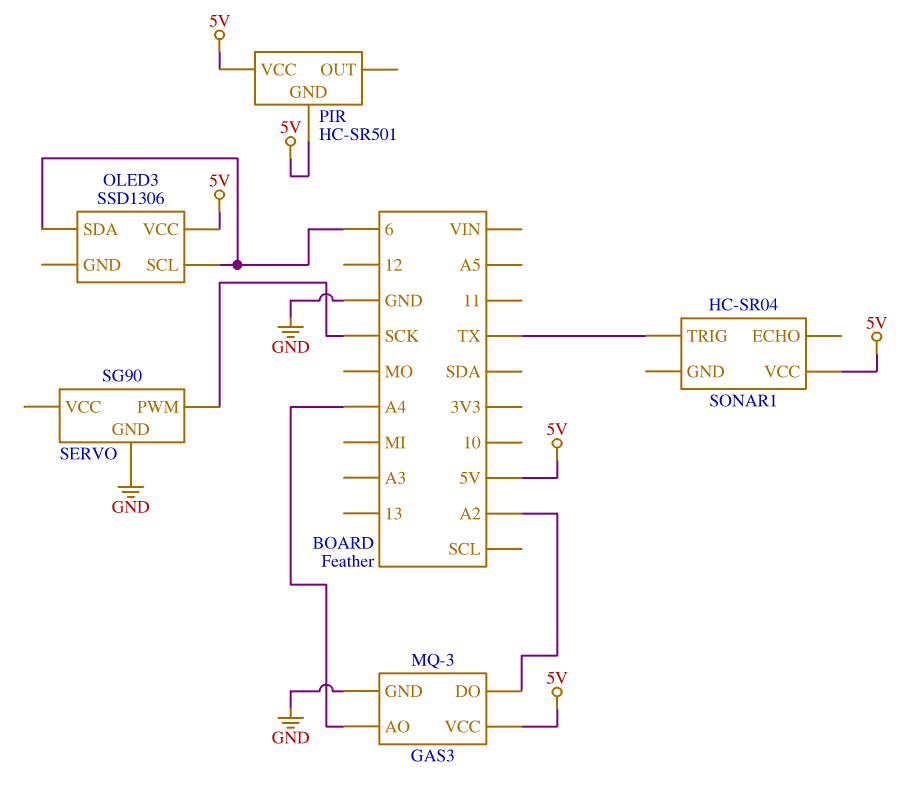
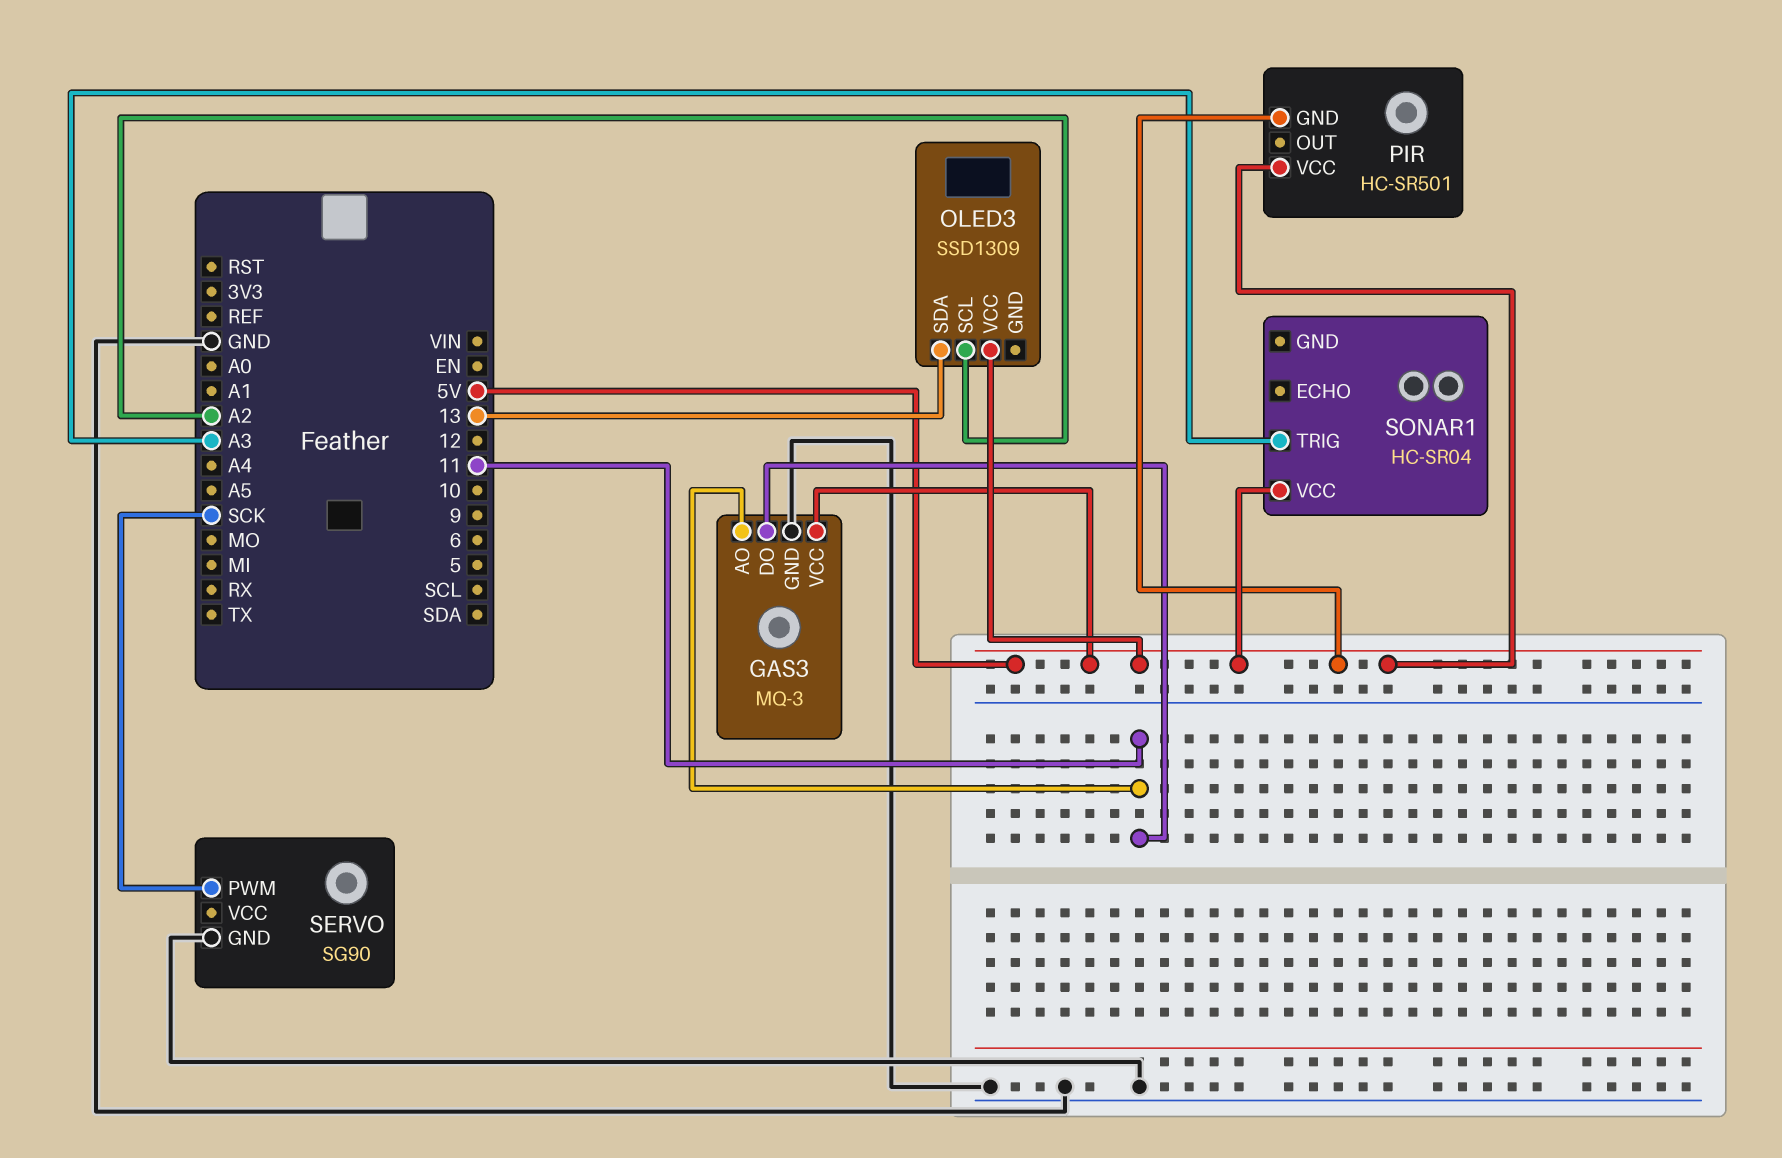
GAS3 pin AO: A4 -> 11
GAS3 pin DO: A2 -> 11
OLED3: SSD1306 -> SSD1309
OLED3 pin SCL: 6 -> A2
OLED3 pin SDA: 6 -> 13
SONAR1 pin TRIG: TX -> A3

